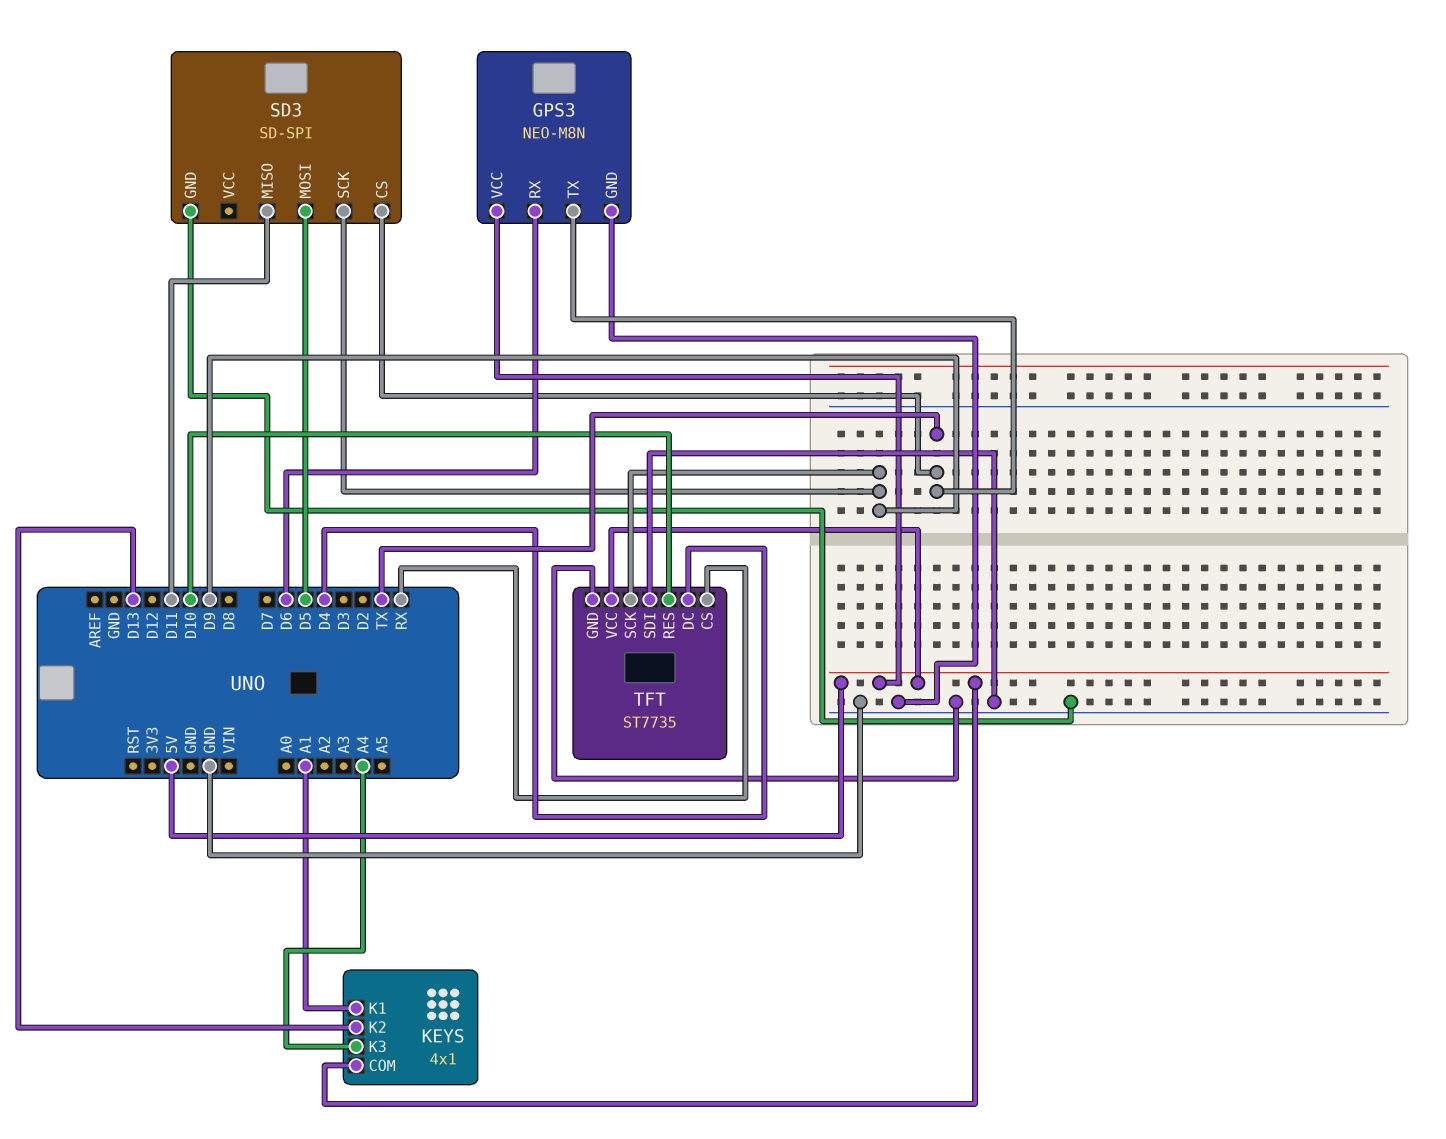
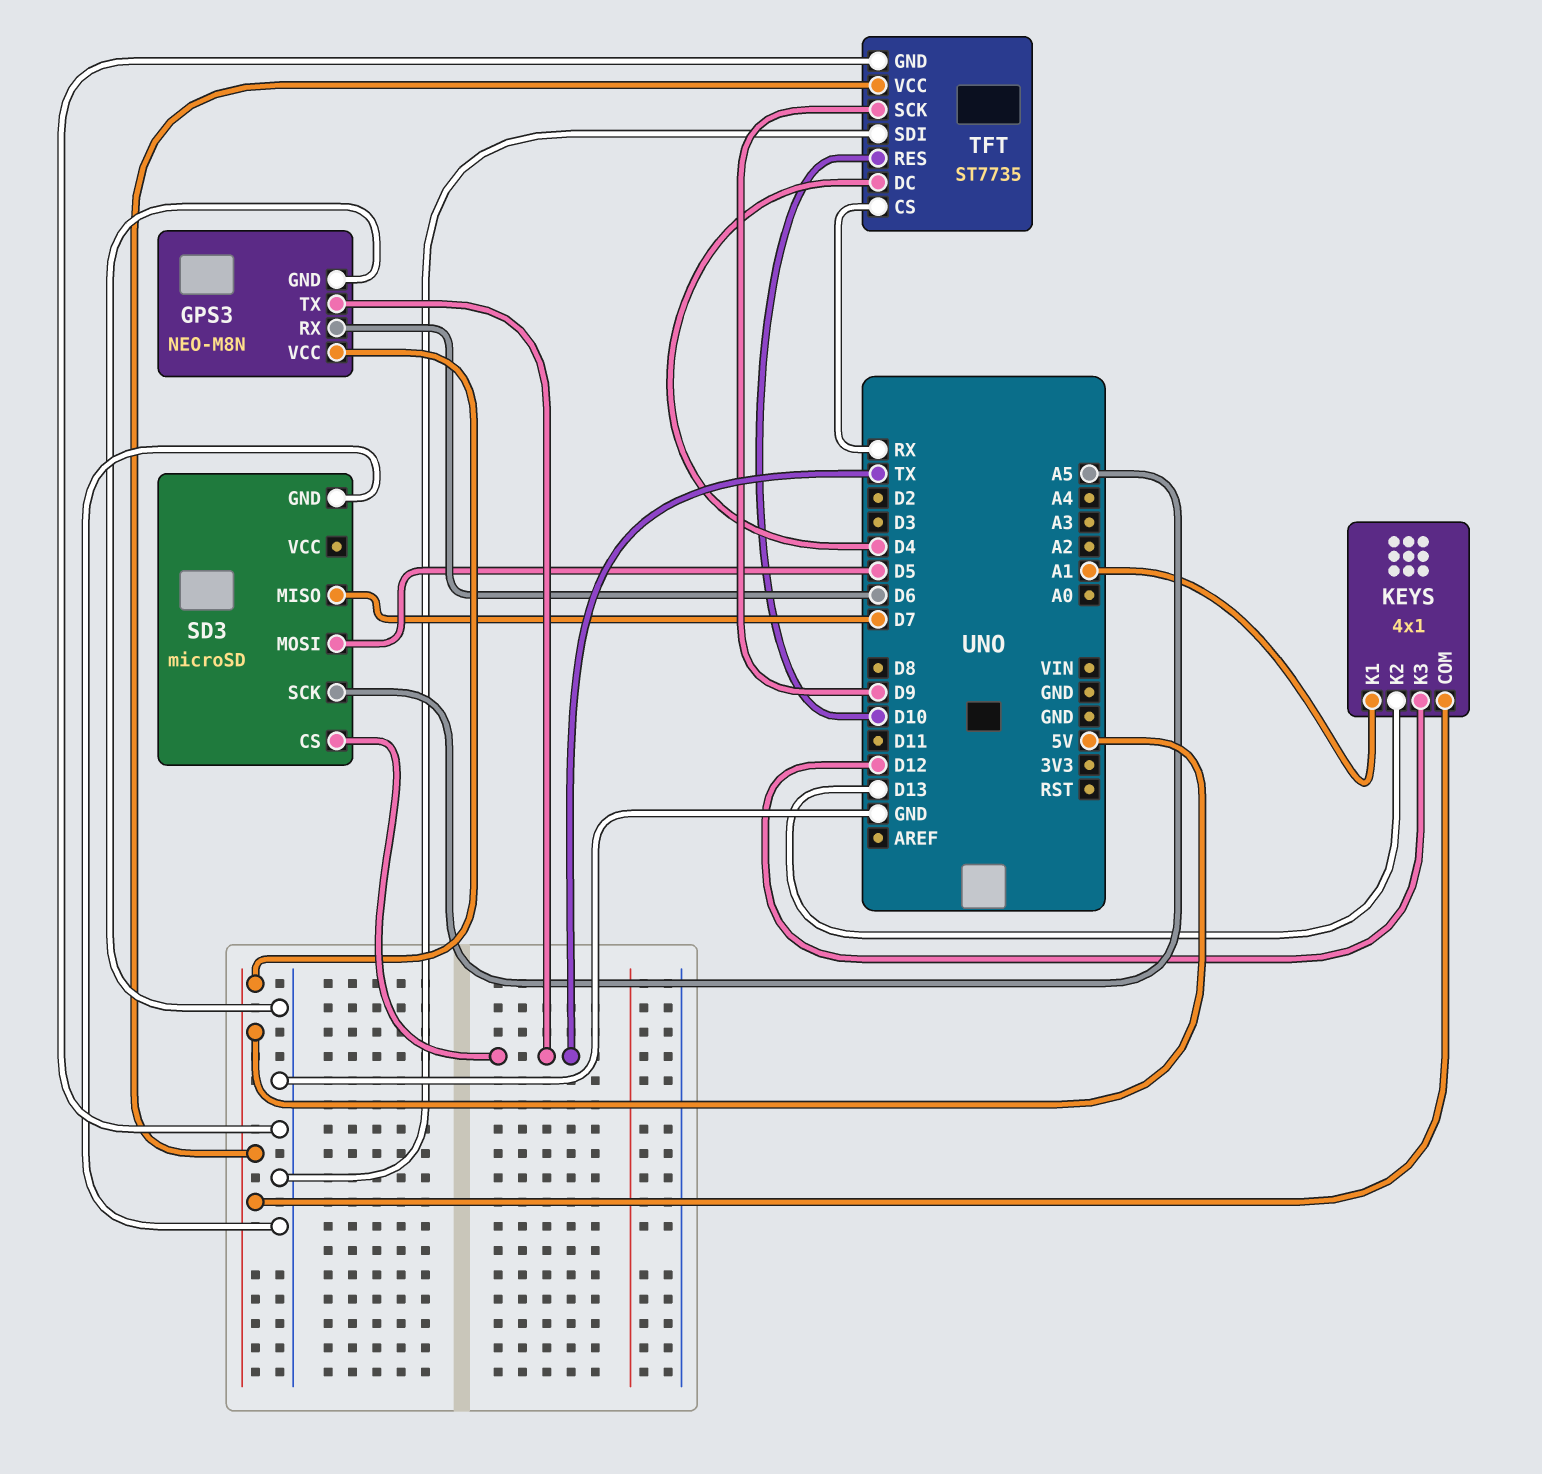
KEYS pin K3: A4 -> D12
SD3: SD-SPI -> microSD
SD3 pin MISO: D11 -> D7
SD3 pin SCK: D9 -> A5

